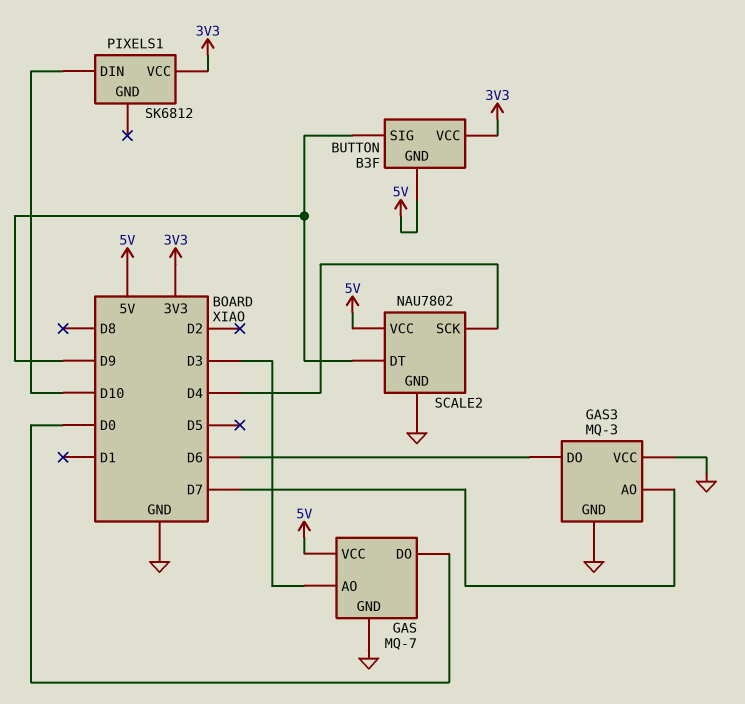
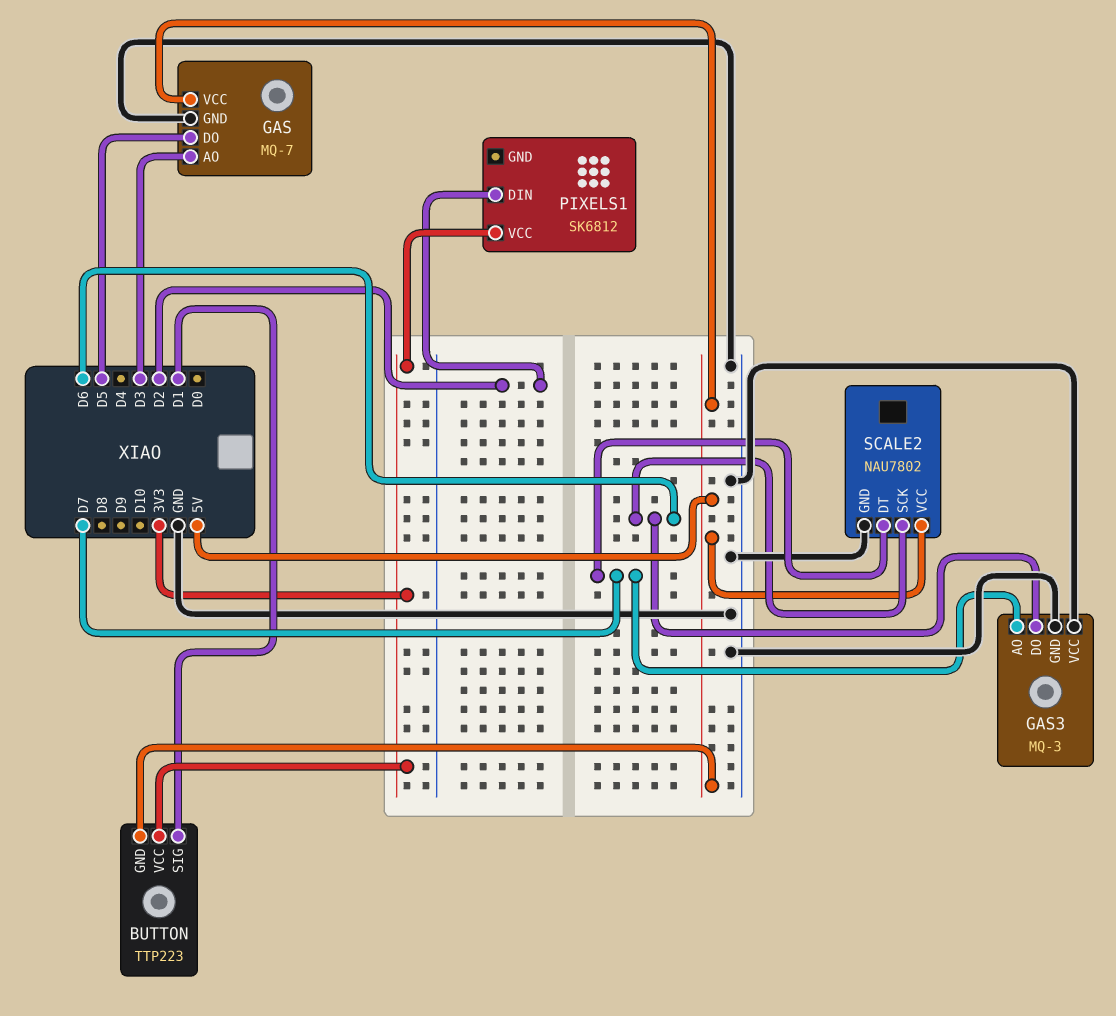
BUTTON: B3F -> TTP223
BUTTON pin SIG: D9 -> D1
GAS pin DO: D0 -> D5
PIXELS1 pin DIN: D10 -> D2
SCALE2 pin DT: D9 -> D7
SCALE2 pin SCK: D4 -> D6

